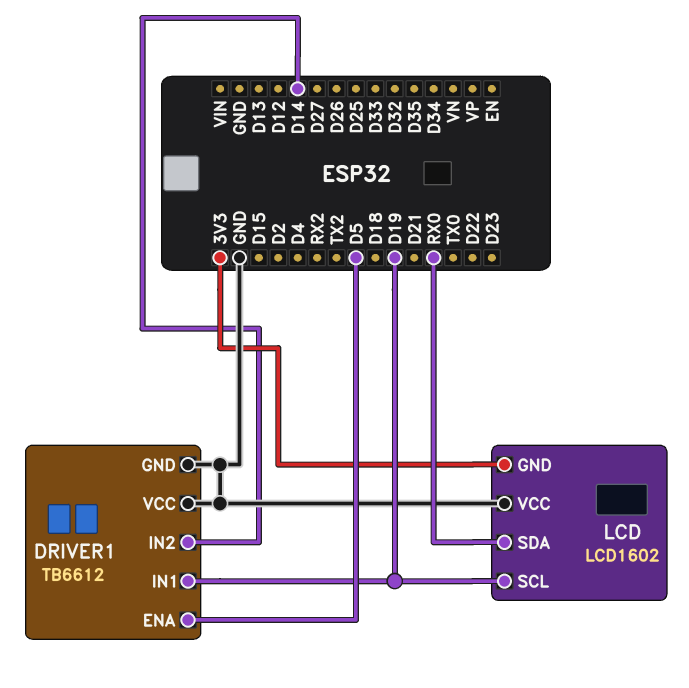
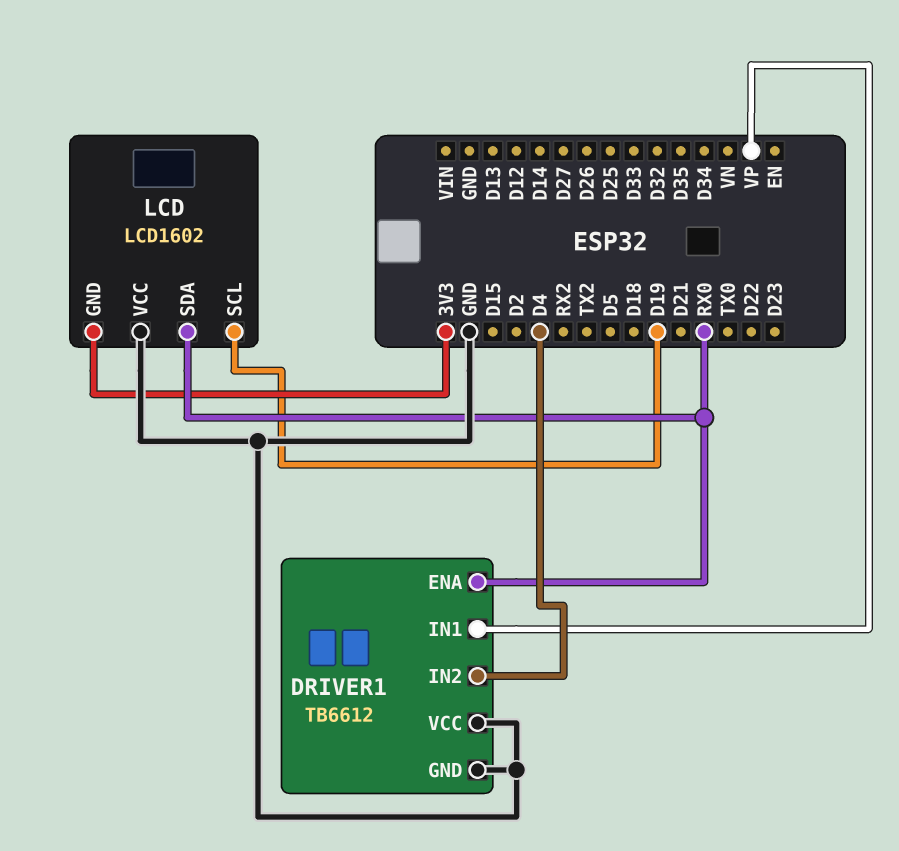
DRIVER1 pin ENA: D5 -> RX0
DRIVER1 pin IN1: D19 -> VP
DRIVER1 pin IN2: D14 -> D4

